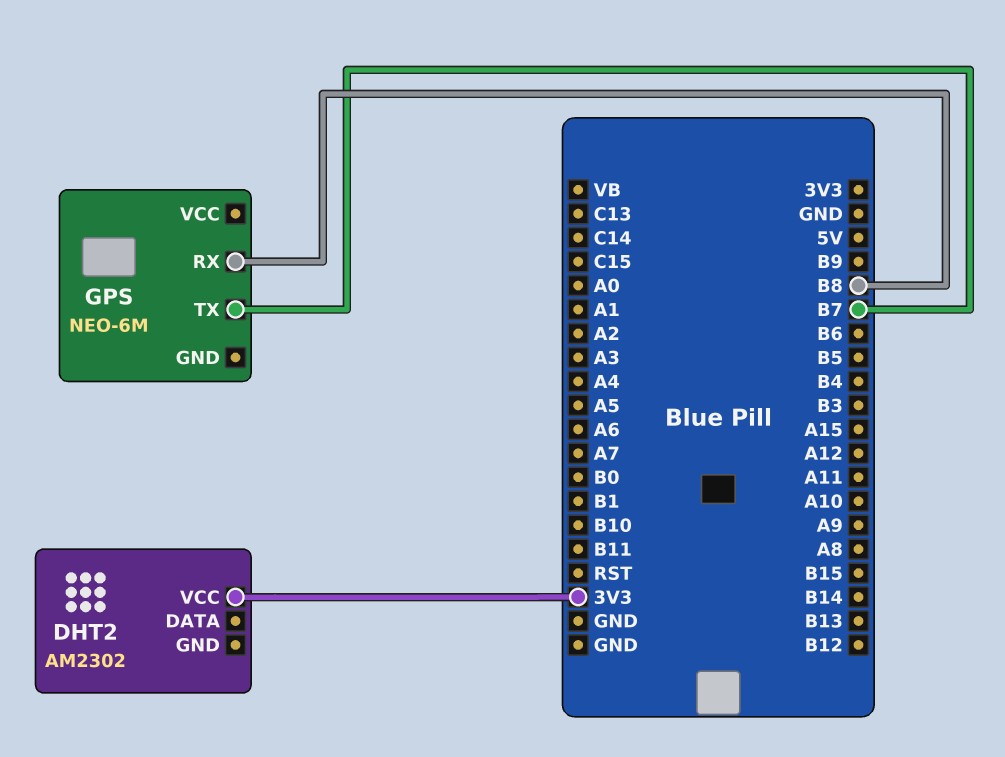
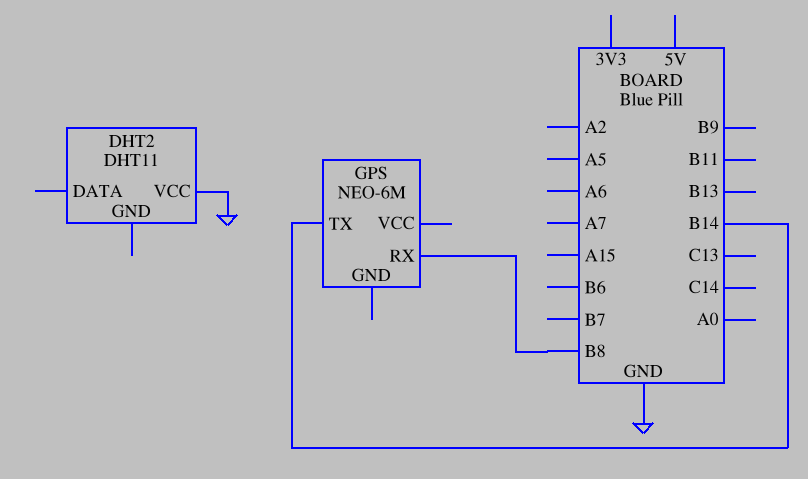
DHT2: AM2302 -> DHT11
DHT2 pin VCC: 3V3 -> GND
GPS pin TX: B7 -> B14

